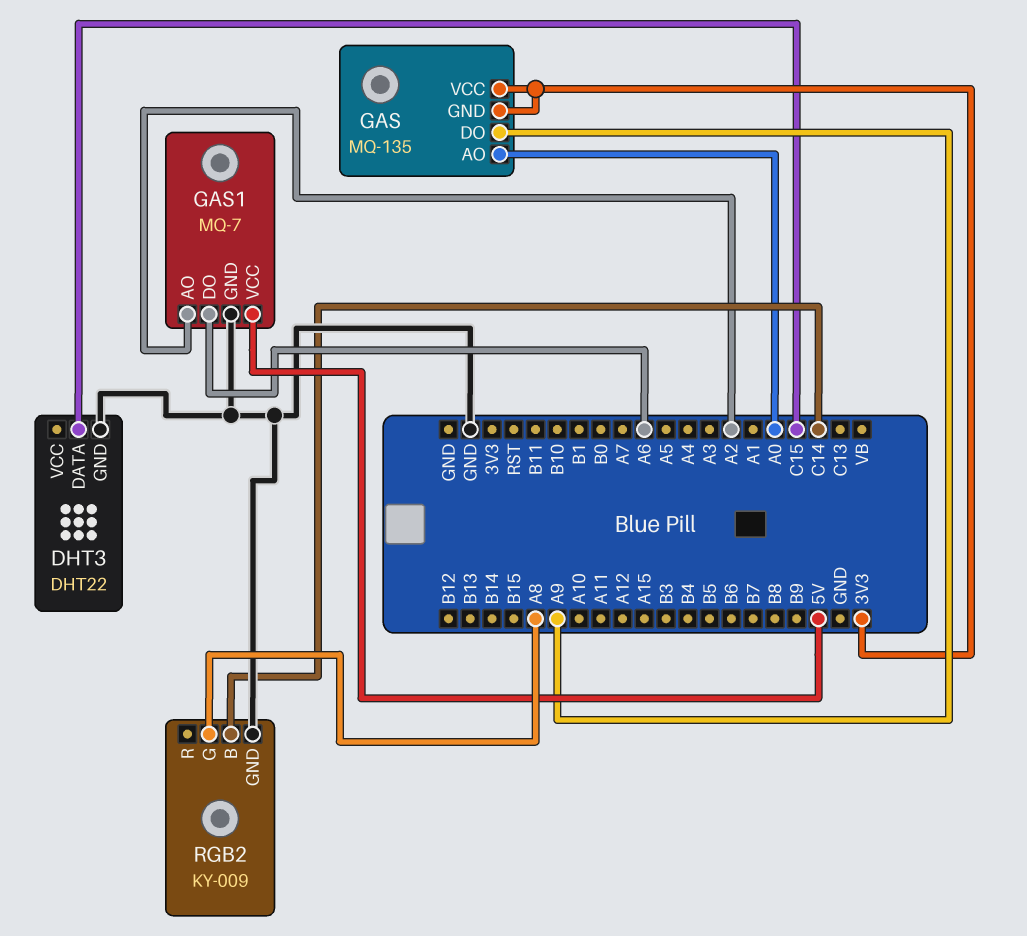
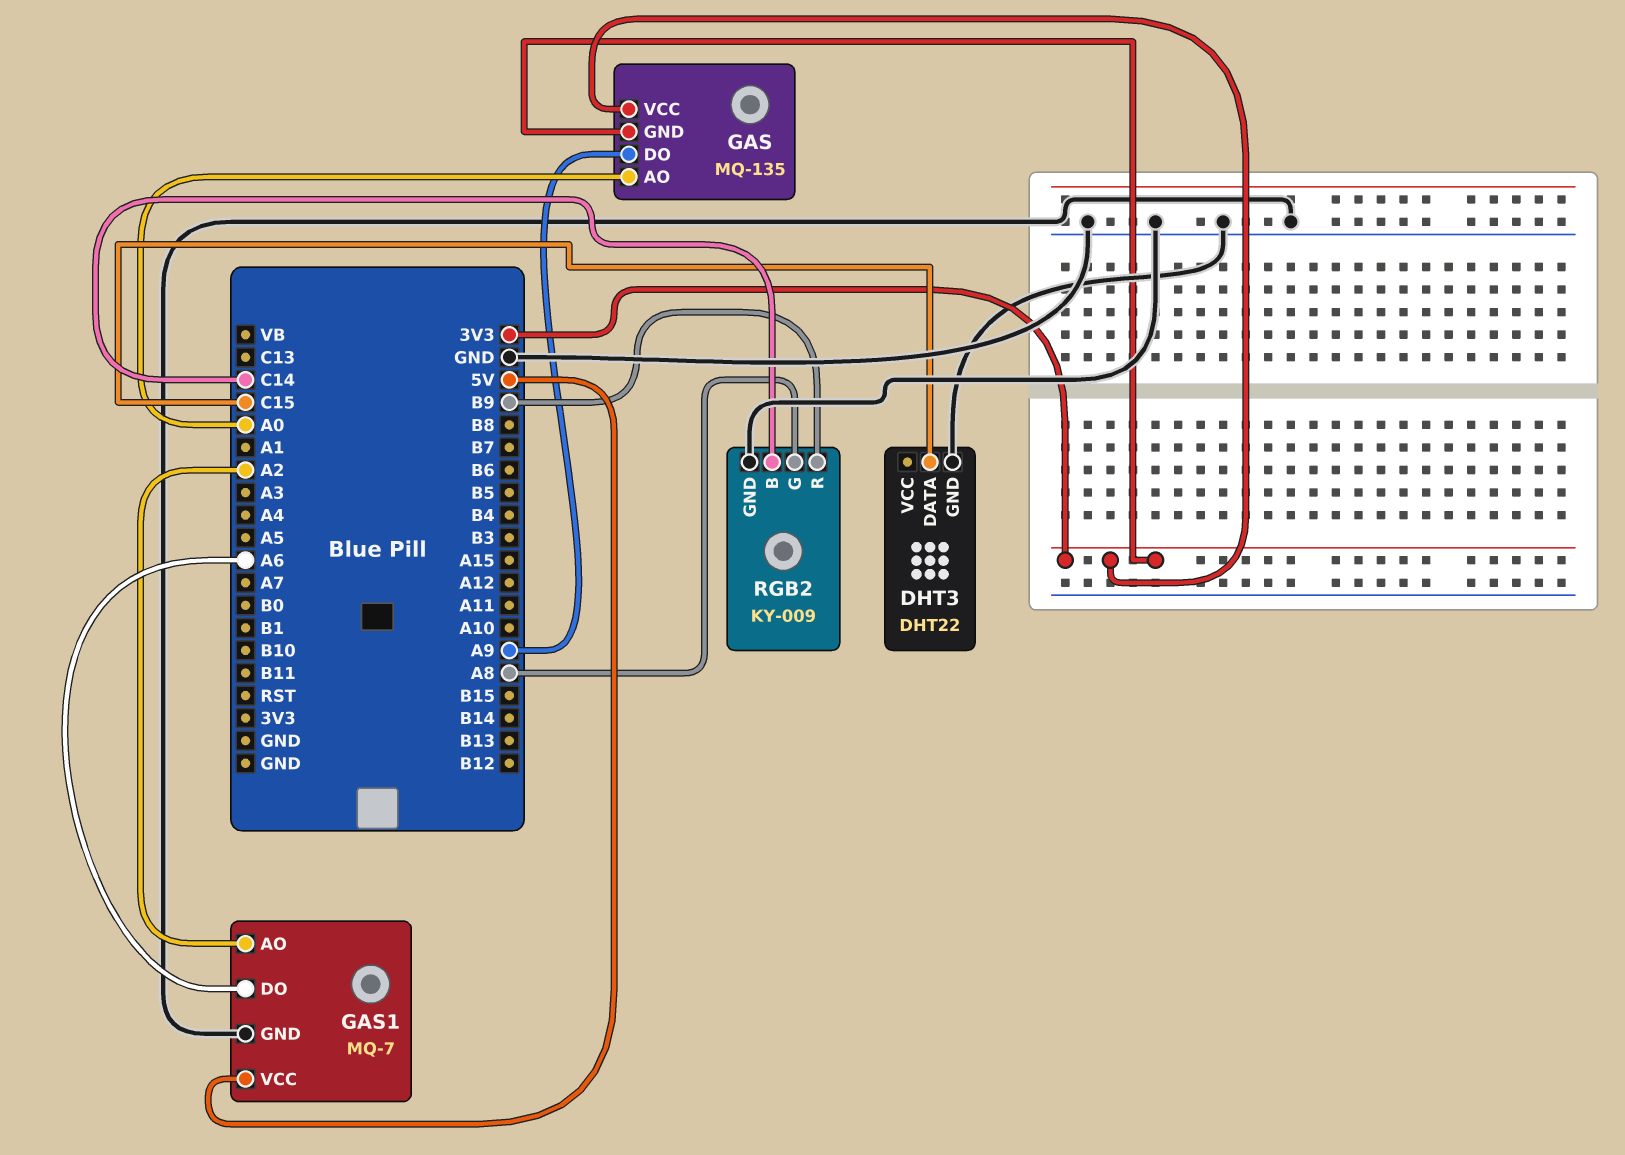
RGB2 pin R: none -> B9

